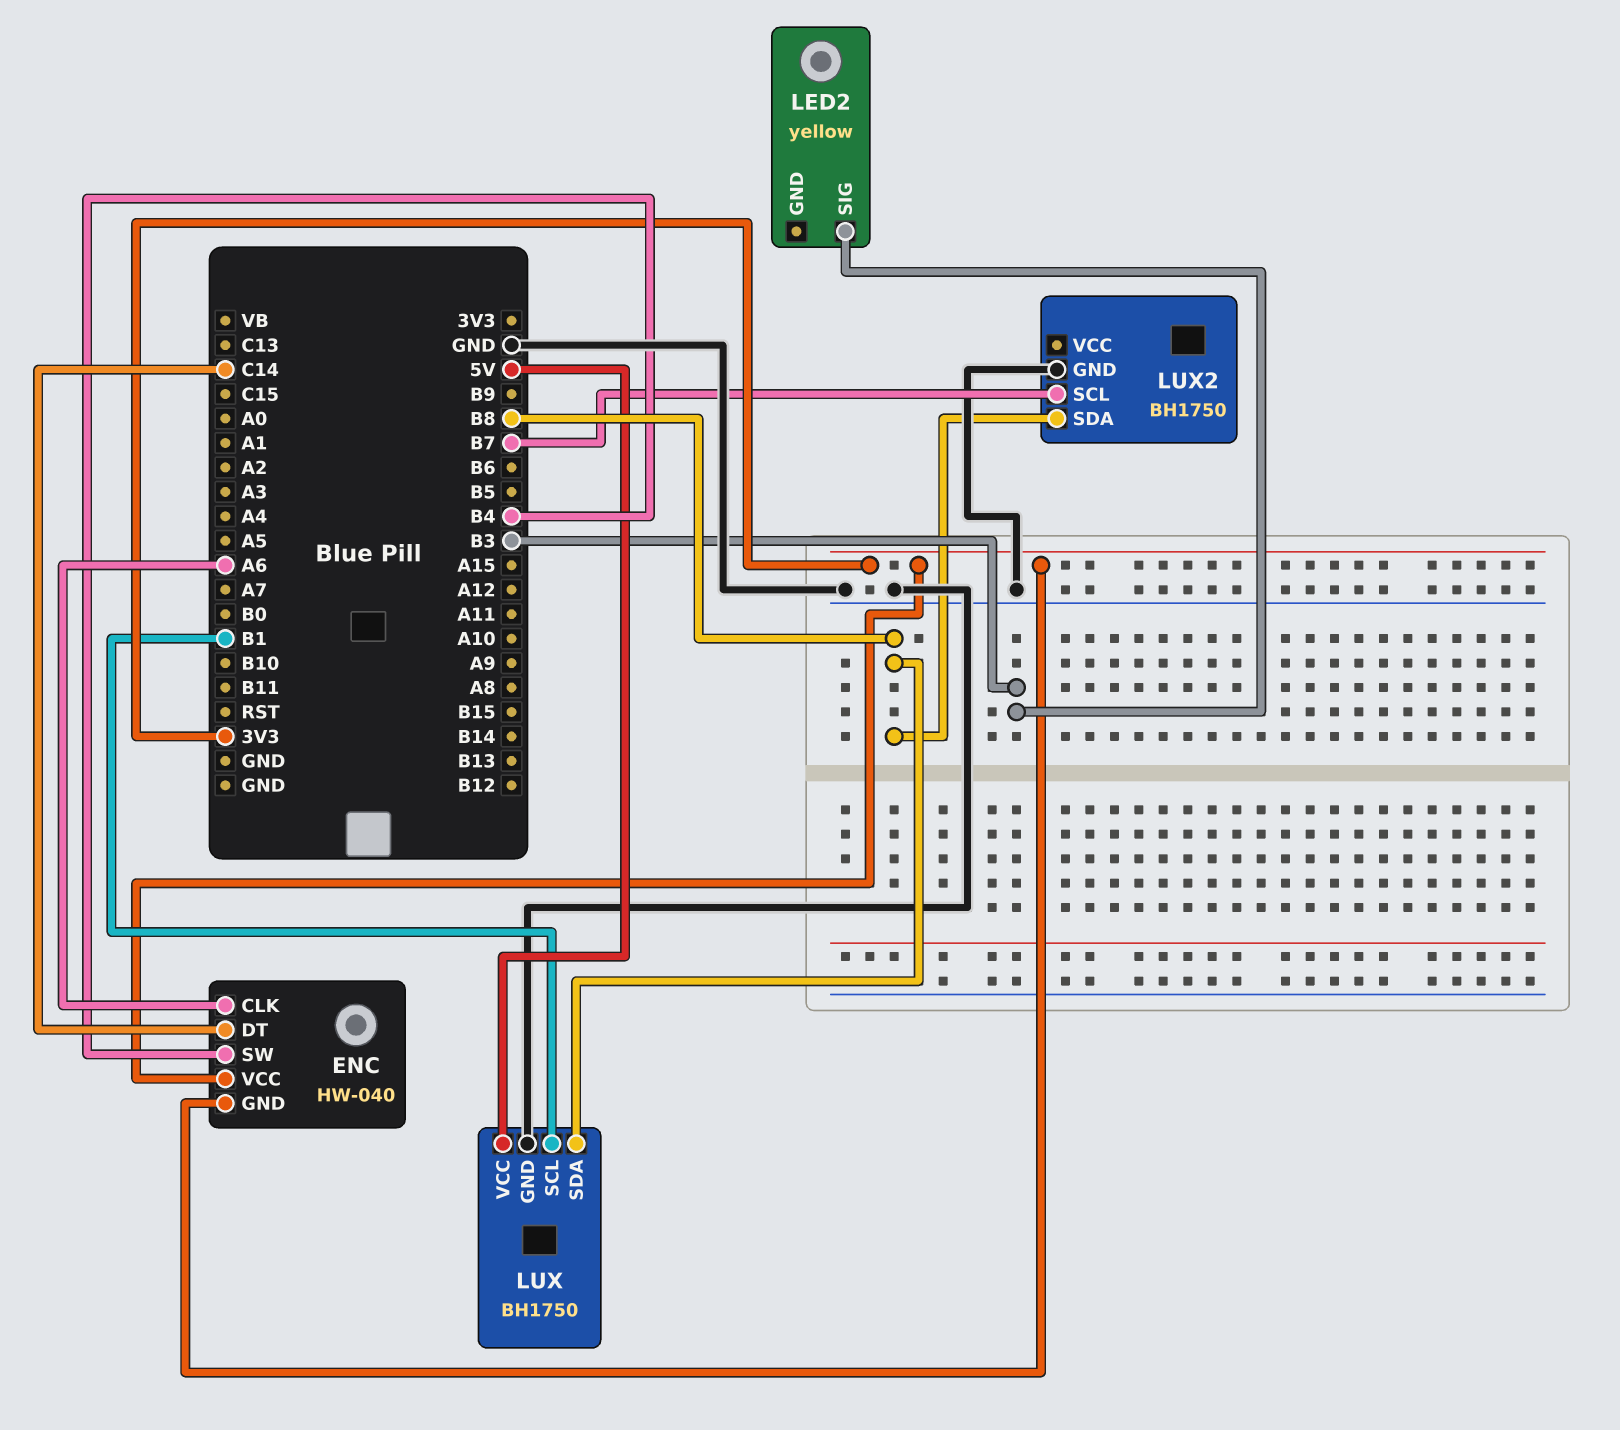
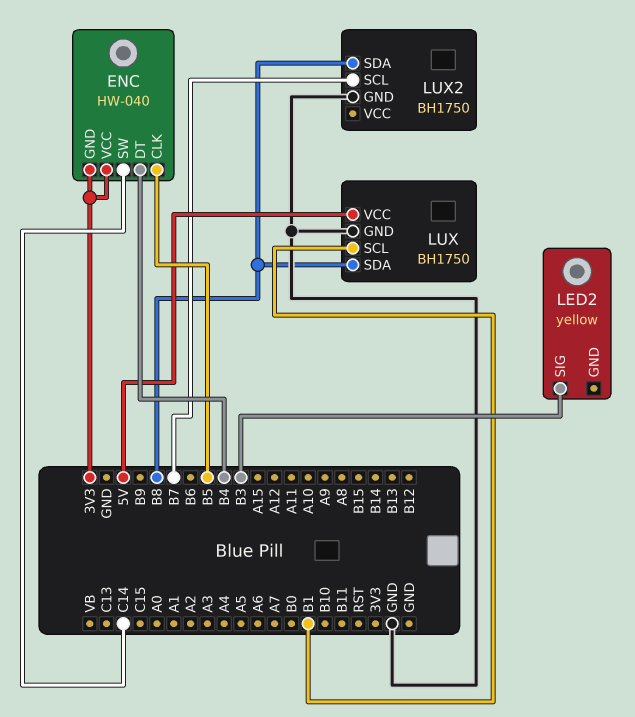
ENC pin CLK: A6 -> B5
ENC pin DT: C14 -> B4
ENC pin SW: B4 -> C14

